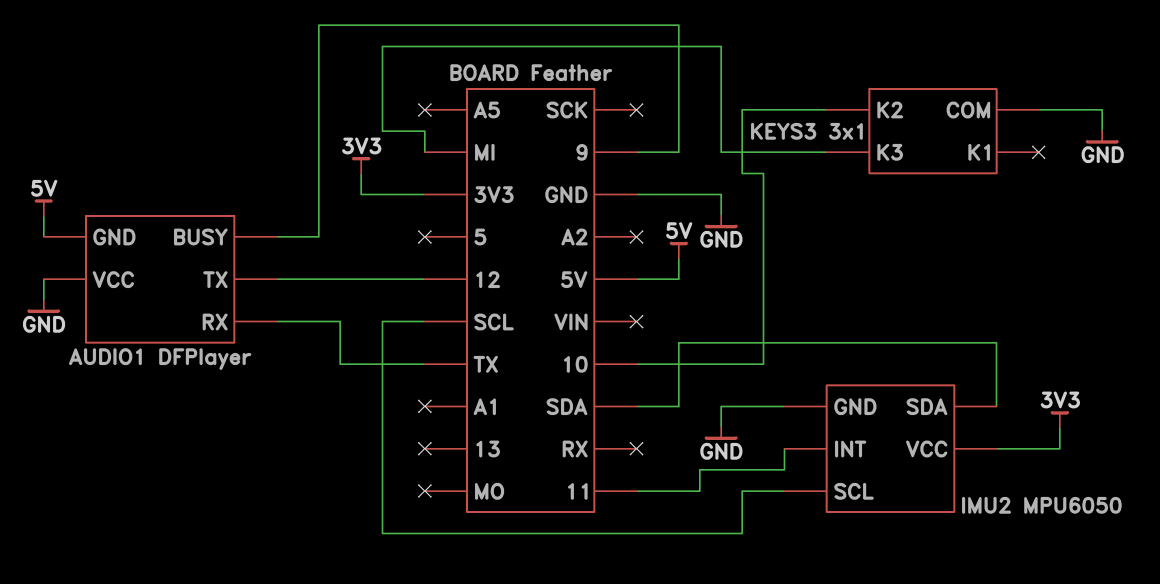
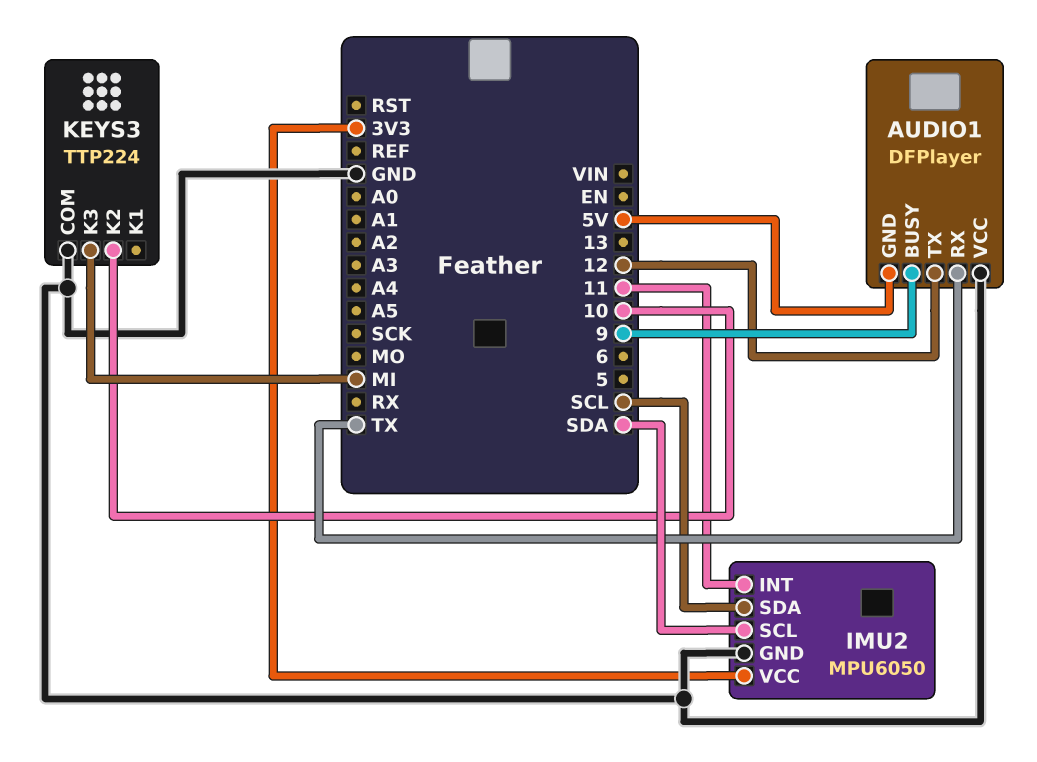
IMU2 pin SCL: SCL -> SDA
IMU2 pin SDA: SDA -> SCL
KEYS3: 3x1 -> TTP224

